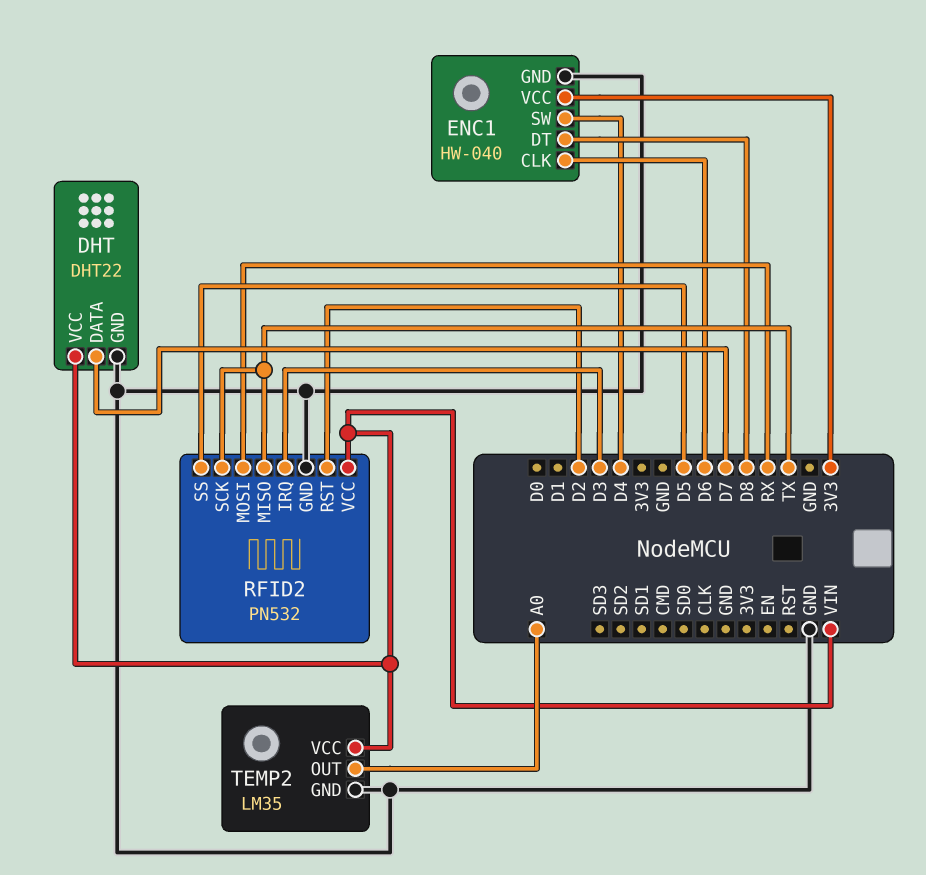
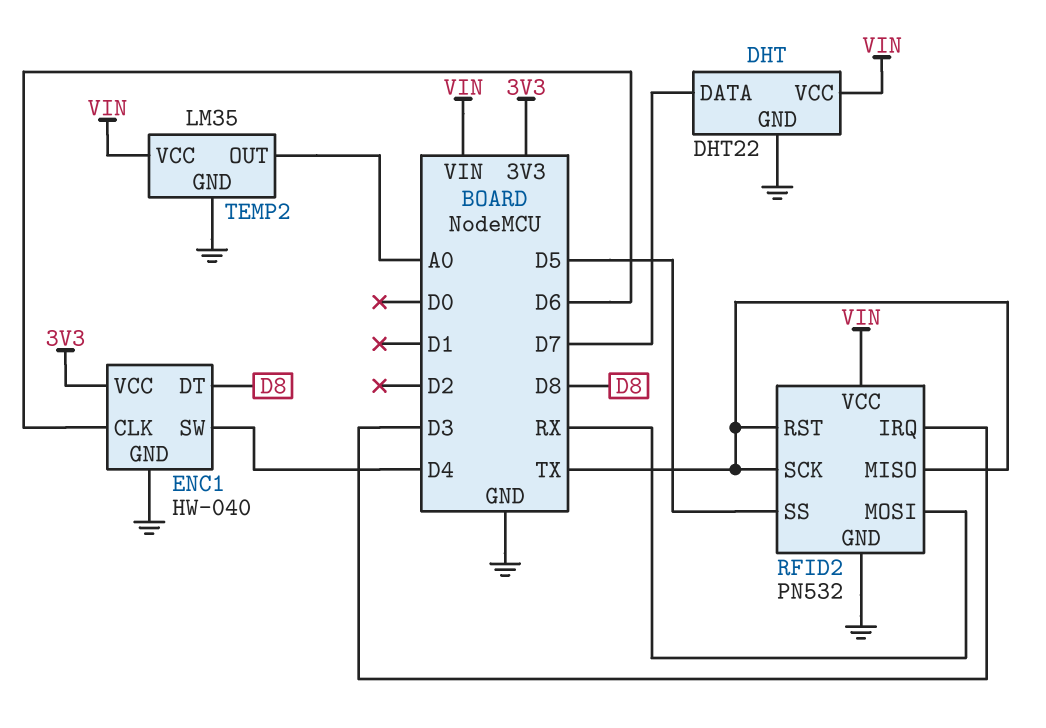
RFID2 pin RST: D2 -> TX

